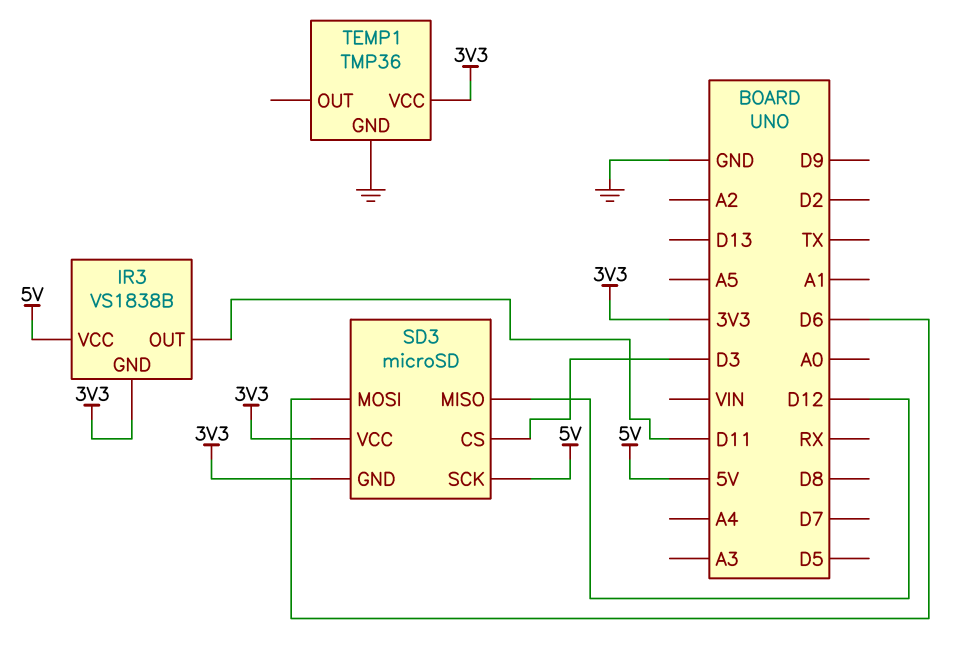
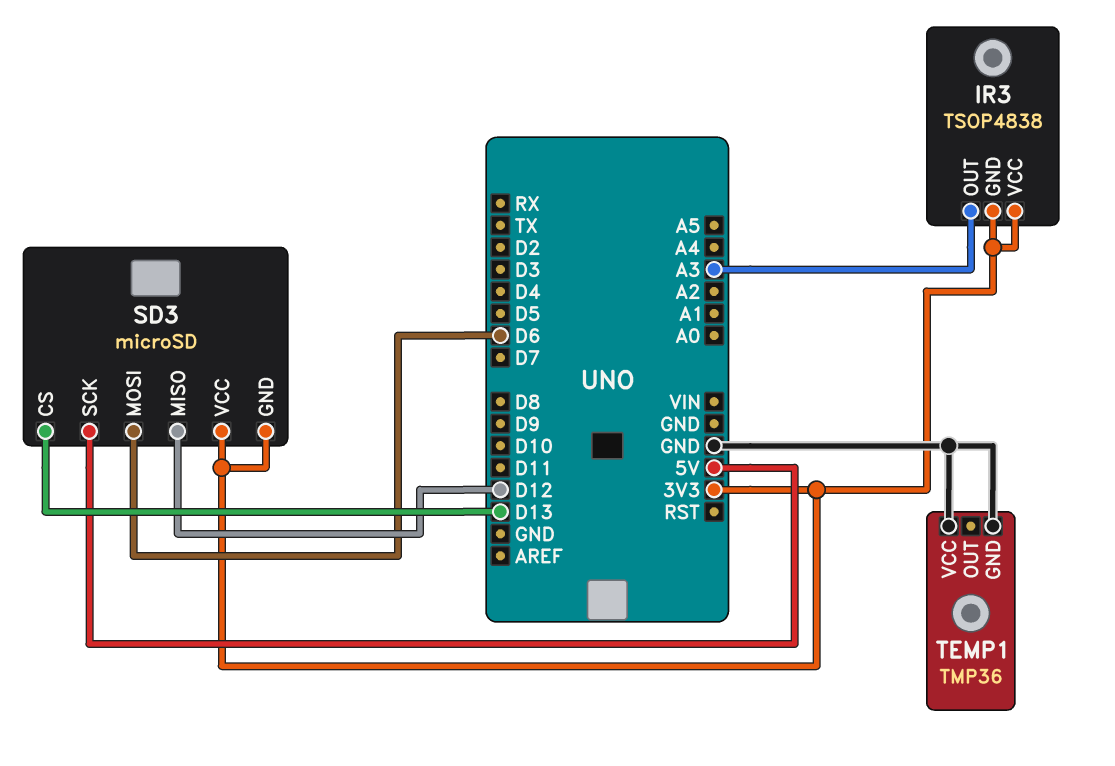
IR3: VS1838B -> TSOP4838
IR3 pin OUT: D11 -> A3
IR3 pin VCC: 5V -> 3V3
SD3 pin CS: D3 -> D13
TEMP1 pin VCC: 3V3 -> GND

